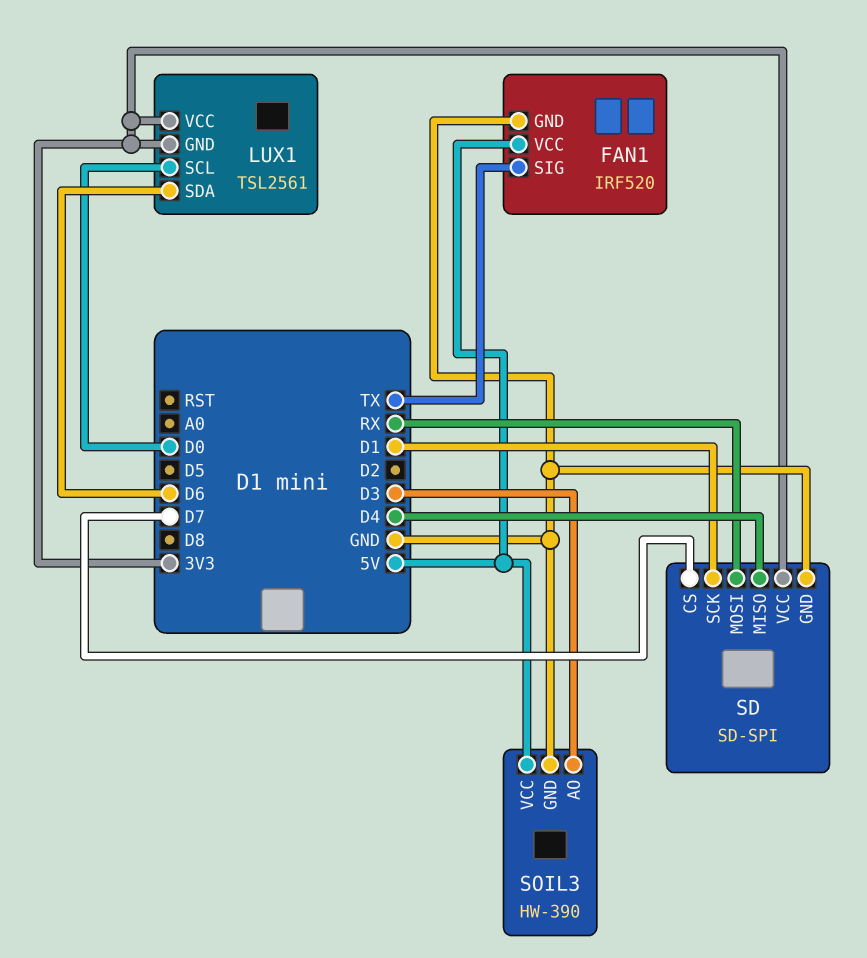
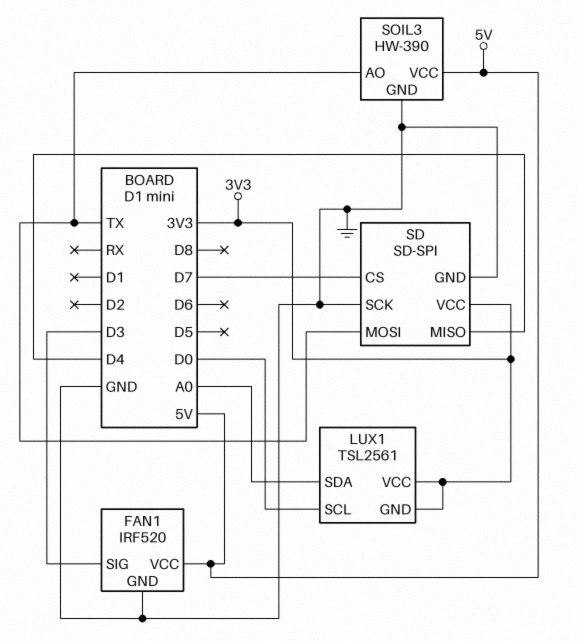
FAN1 pin SIG: TX -> D3
LUX1 pin SDA: D6 -> A0
SD pin MOSI: RX -> TX
SD pin SCK: D1 -> GND
SOIL3 pin AO: D3 -> TX

